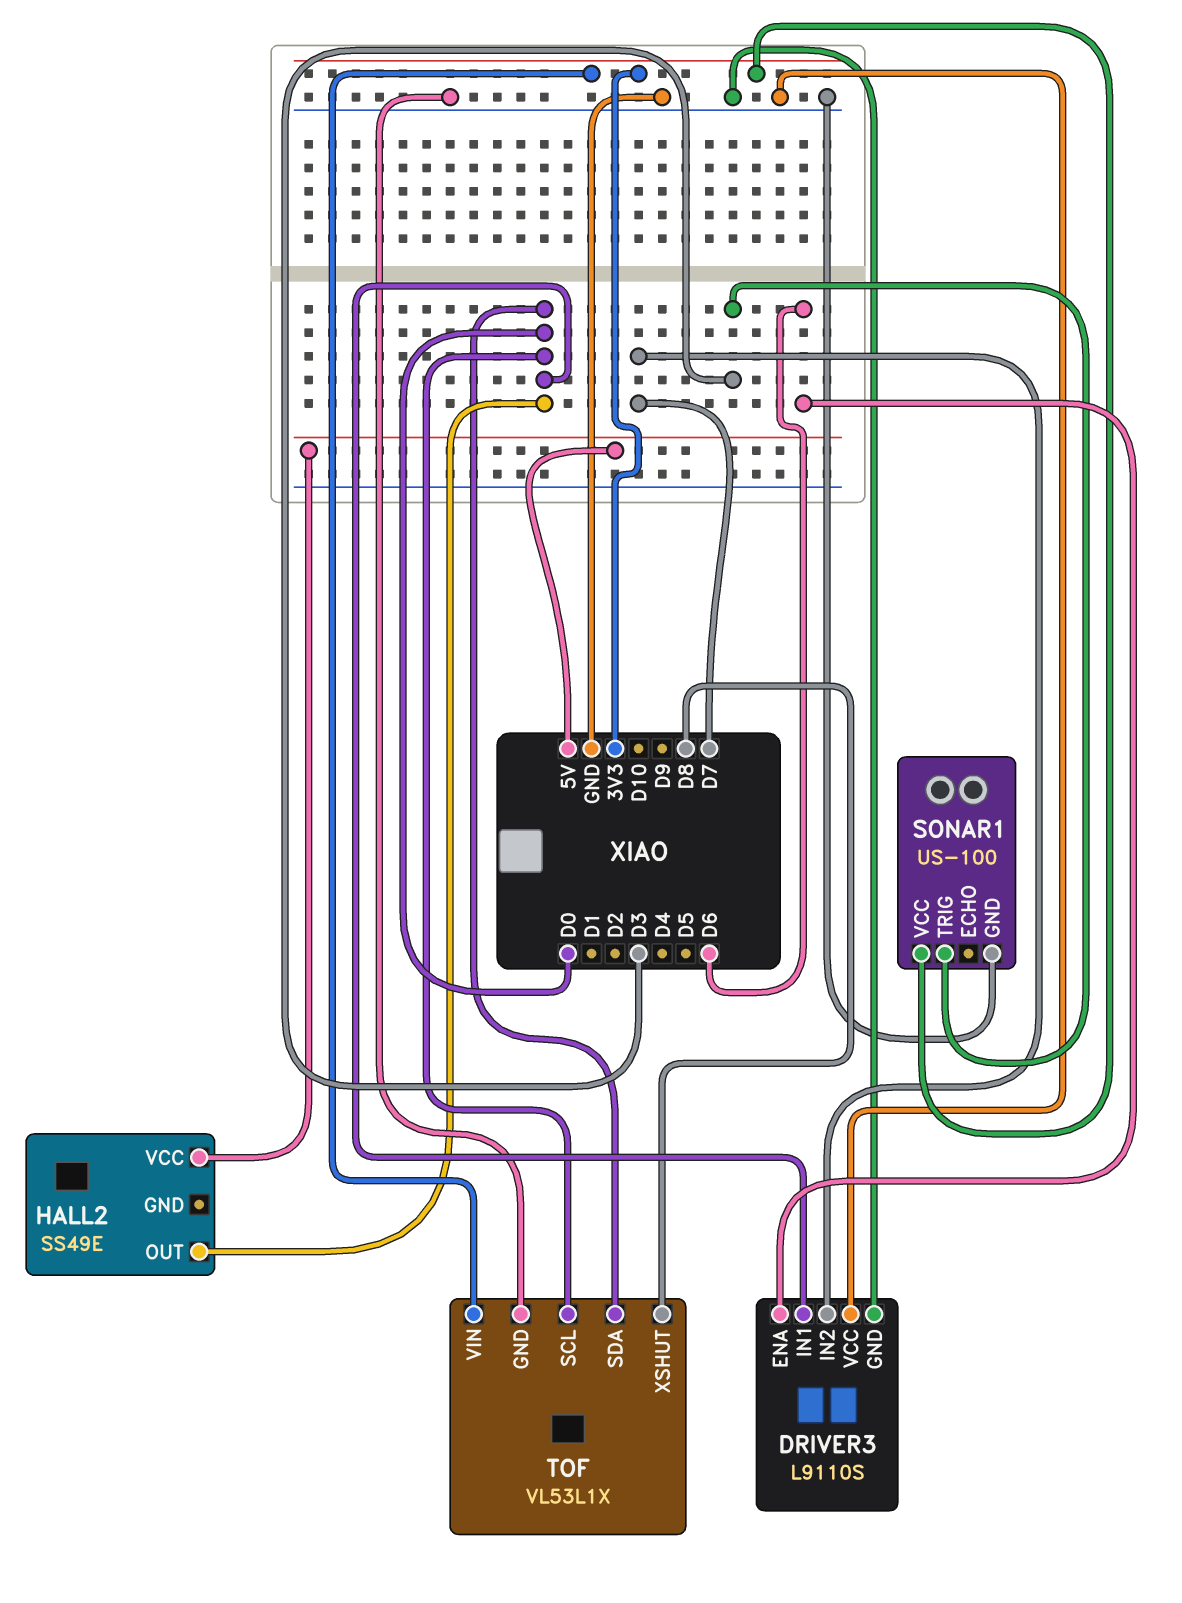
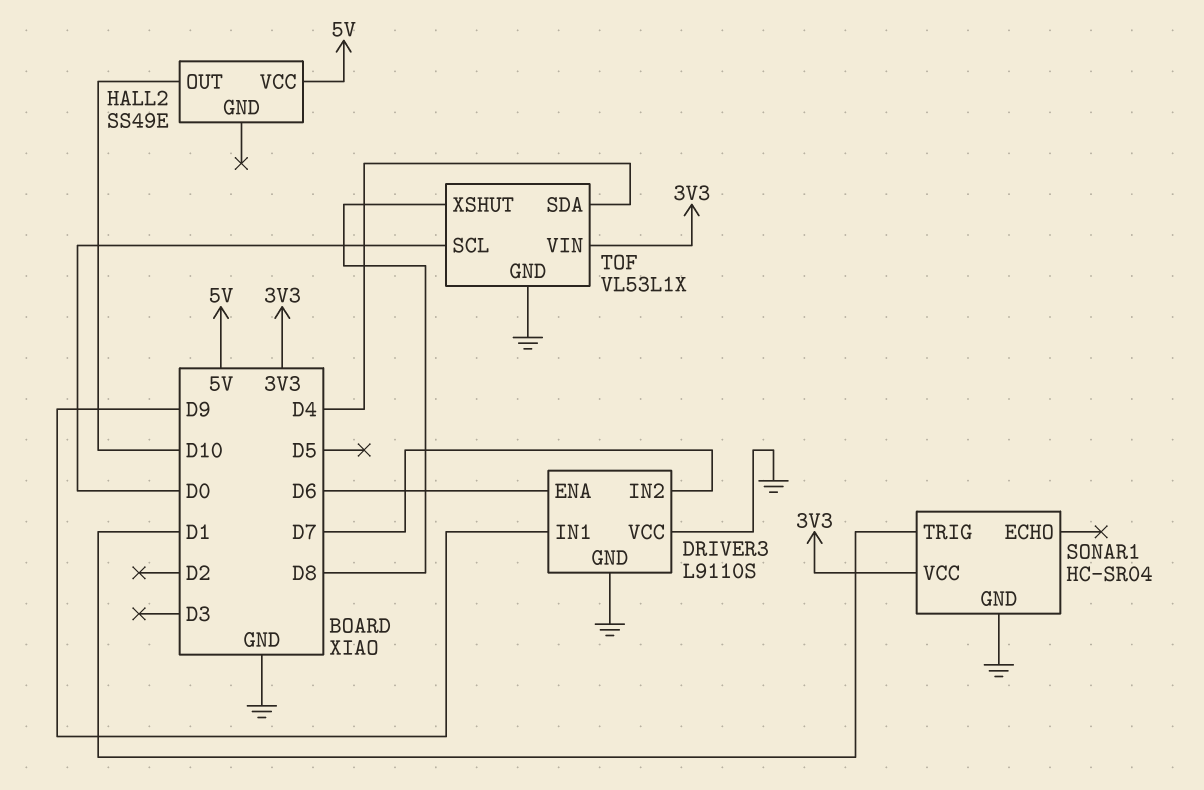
DRIVER3 pin IN1: D0 -> D9
HALL2 pin OUT: D0 -> D10
SONAR1: US-100 -> HC-SR04
SONAR1 pin TRIG: D3 -> D1
TOF pin SDA: D0 -> D4

